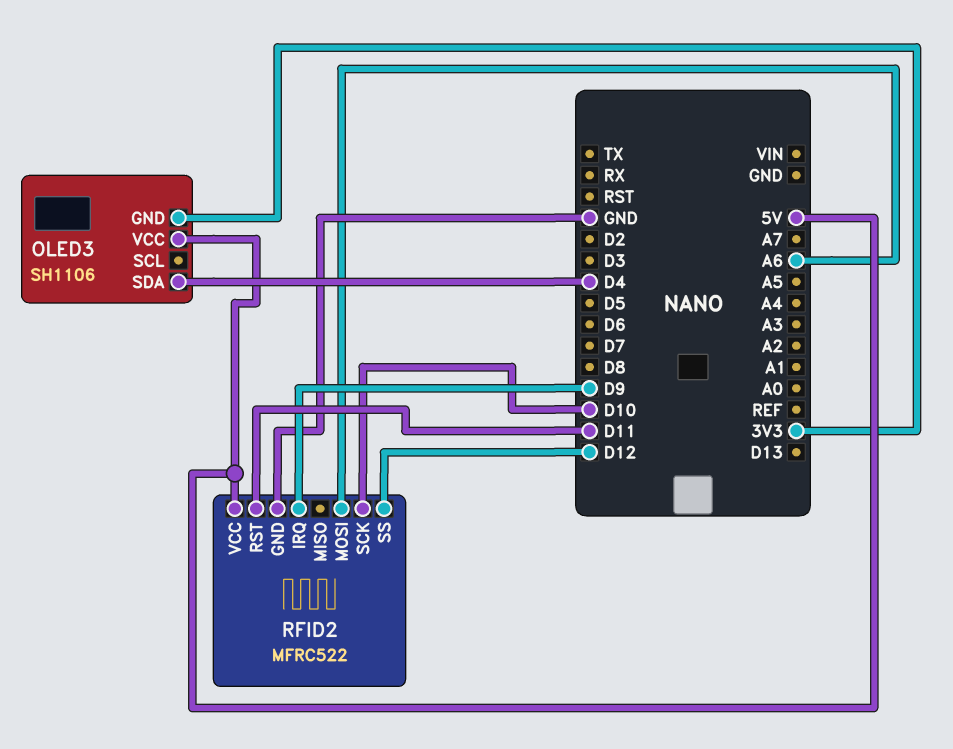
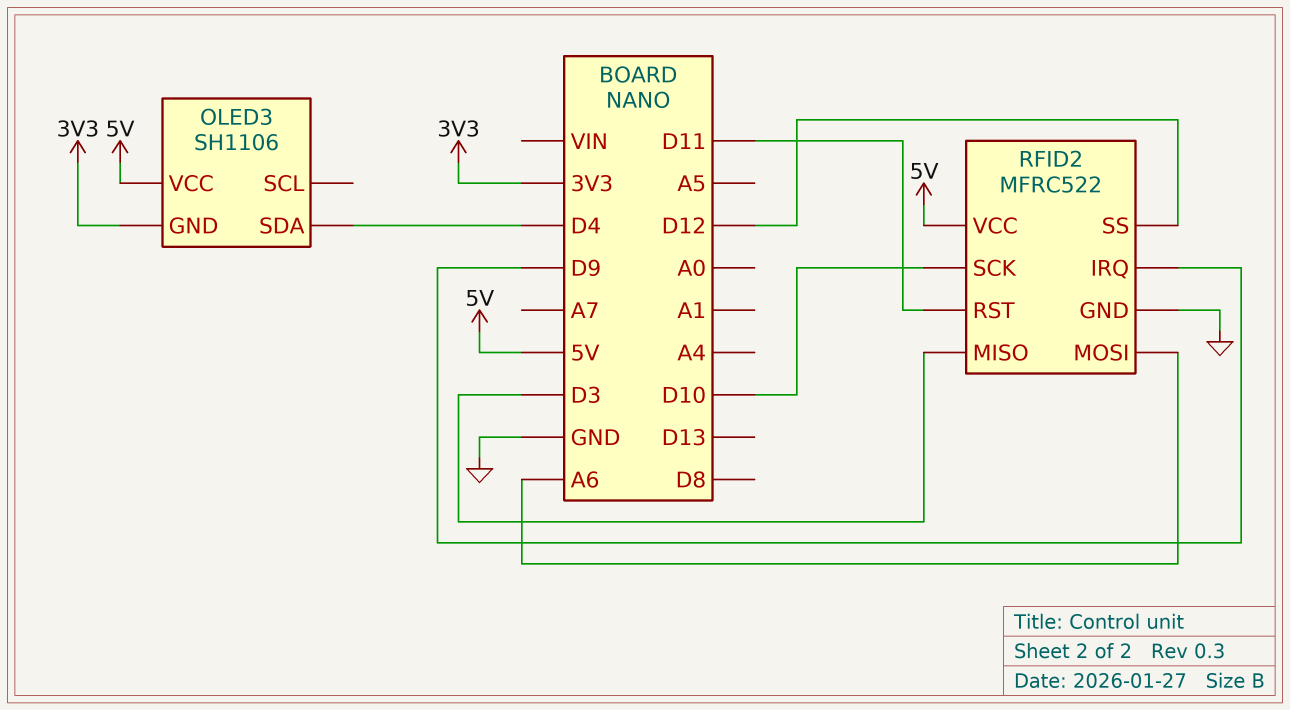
RFID2 pin MISO: none -> D3

